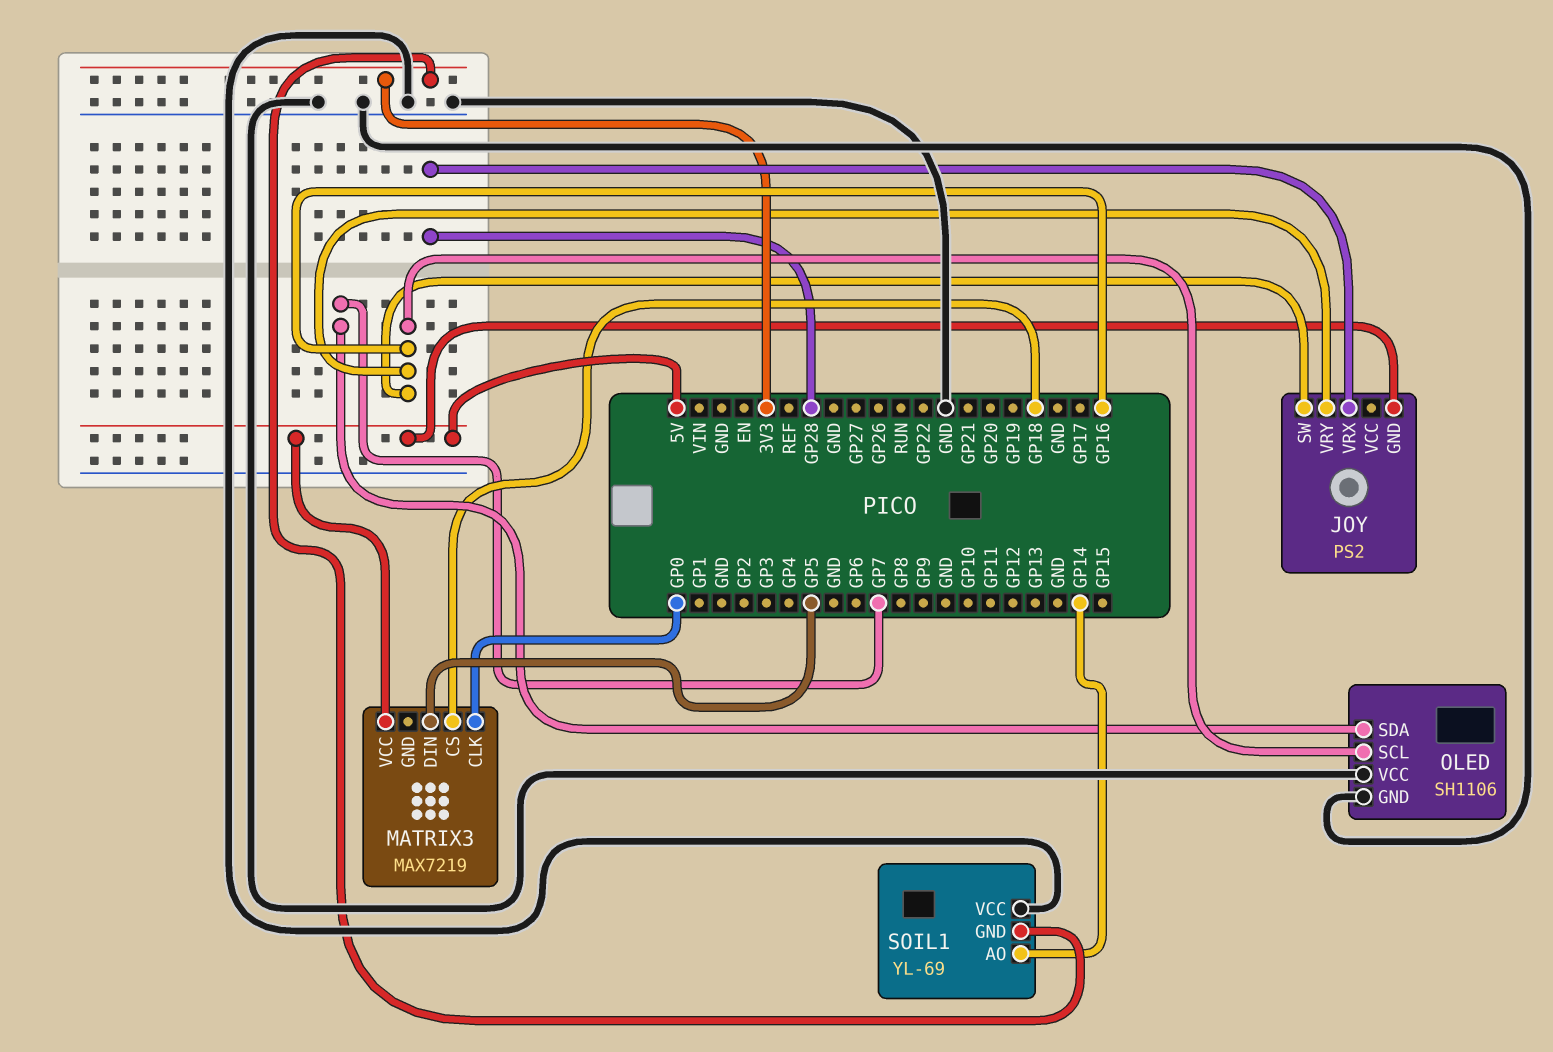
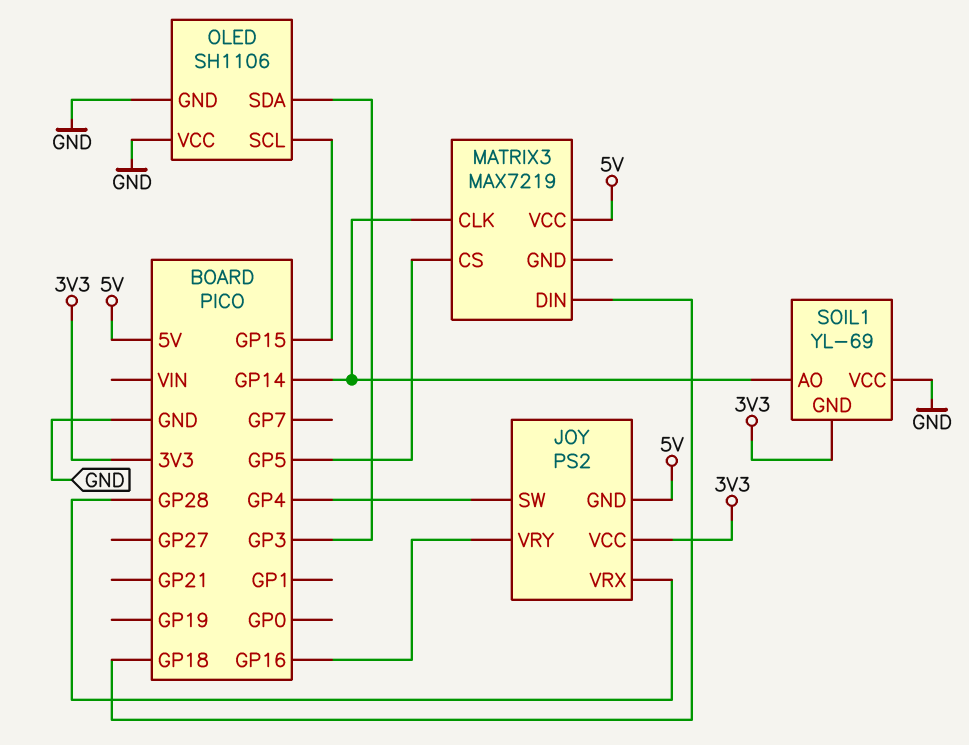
JOY pin SW: GP16 -> GP4
JOY pin VCC: none -> 3V3
MATRIX3 pin CLK: GP0 -> GP14
MATRIX3 pin CS: GP18 -> GP5
MATRIX3 pin DIN: GP5 -> GP18
OLED pin SCL: GP16 -> GP15
OLED pin SDA: GP7 -> GP3

